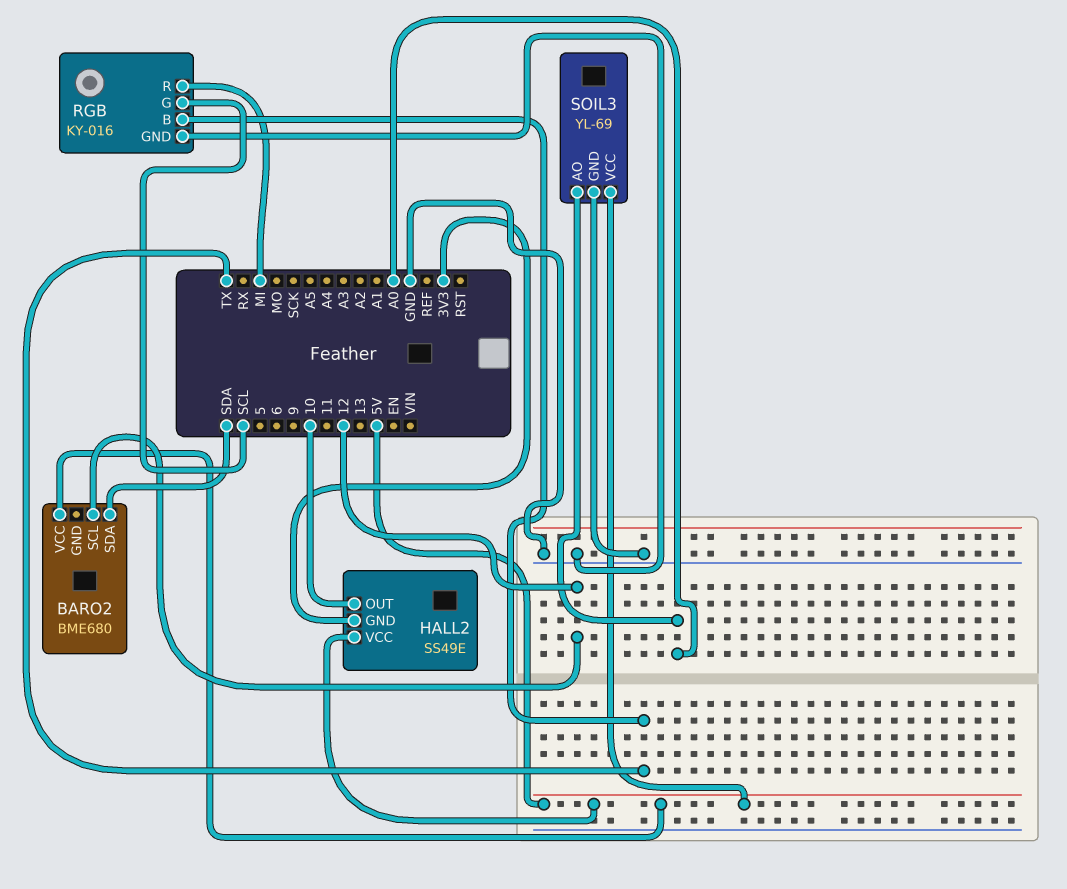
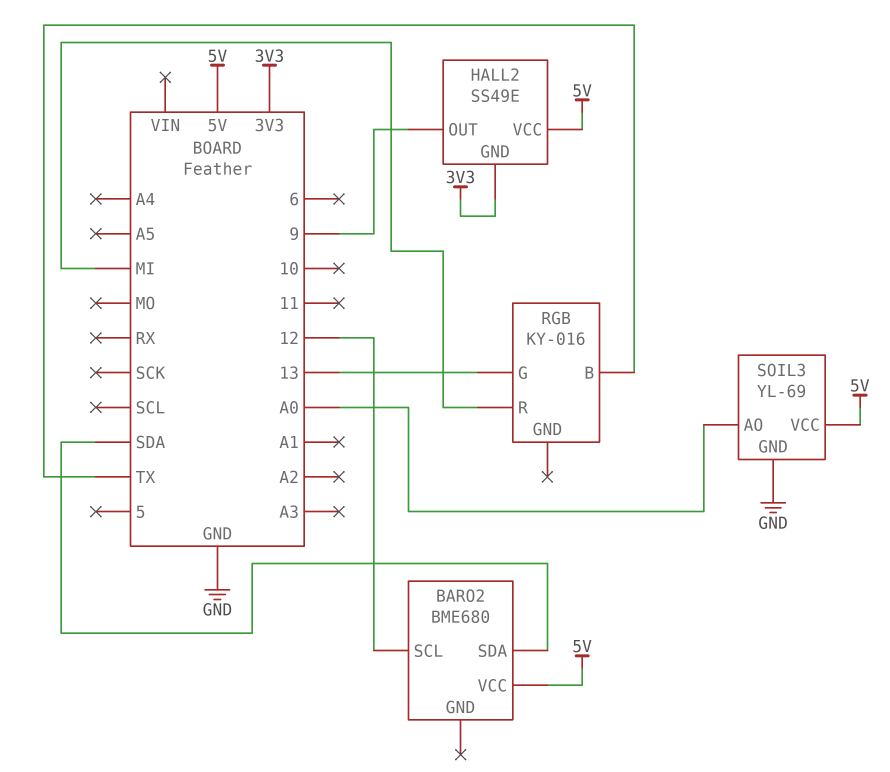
HALL2 pin OUT: 10 -> 9
RGB pin G: SCL -> 13
RGB pin GND: GND -> none

